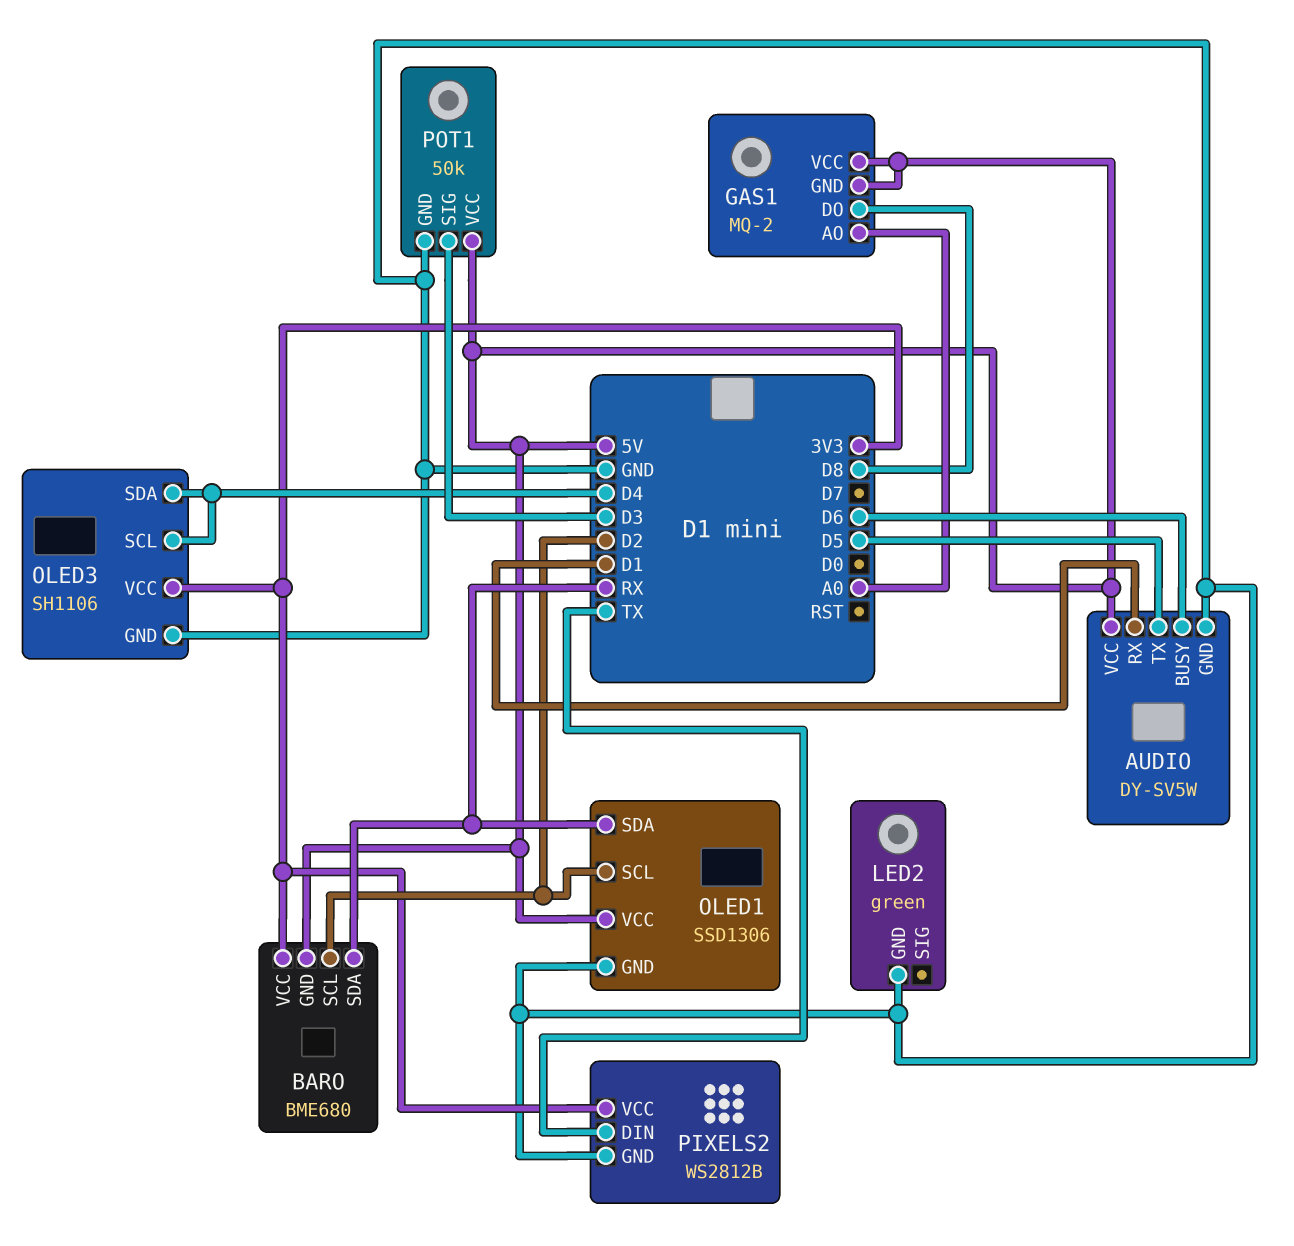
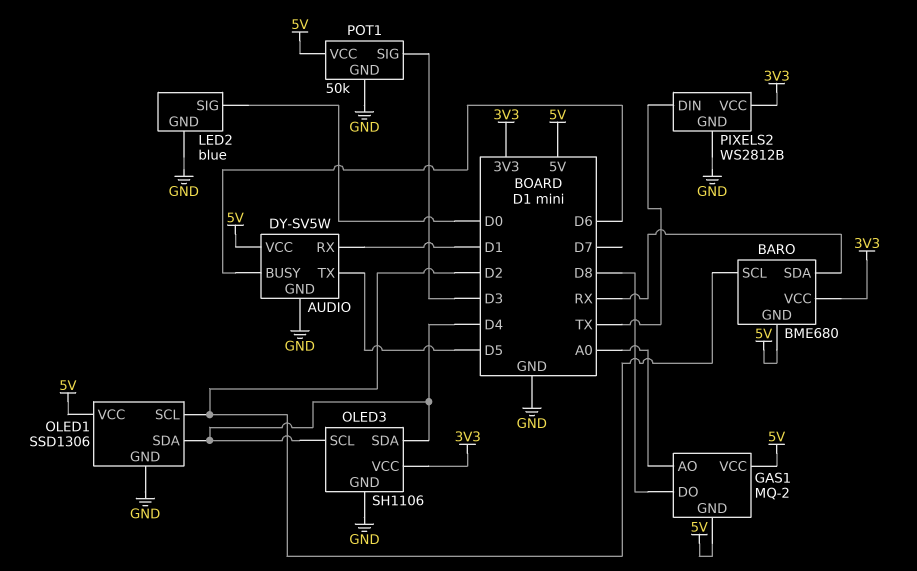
LED2: green -> blue
LED2 pin SIG: none -> D0
OLED1 pin SDA: RX -> D4

